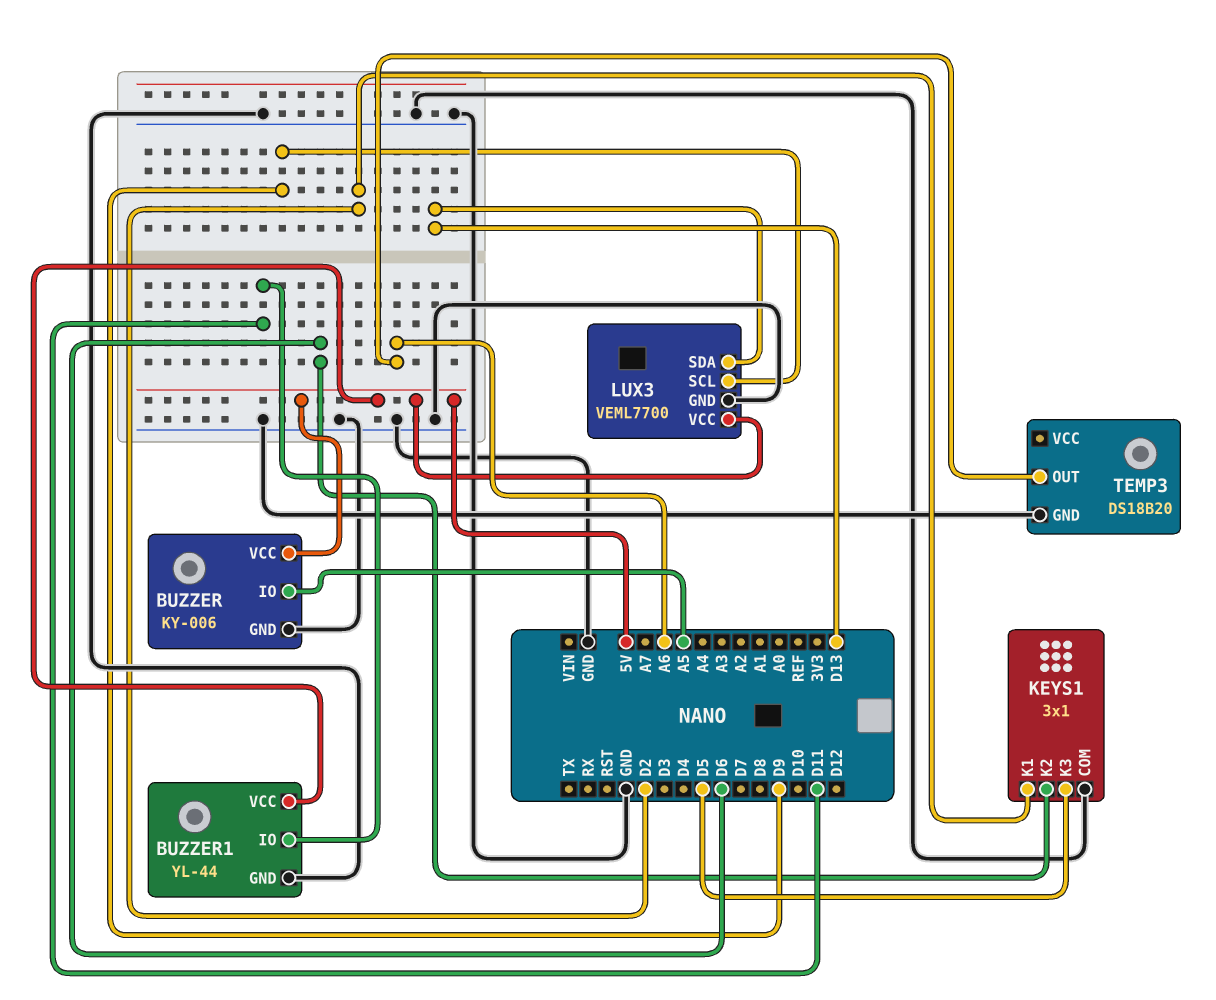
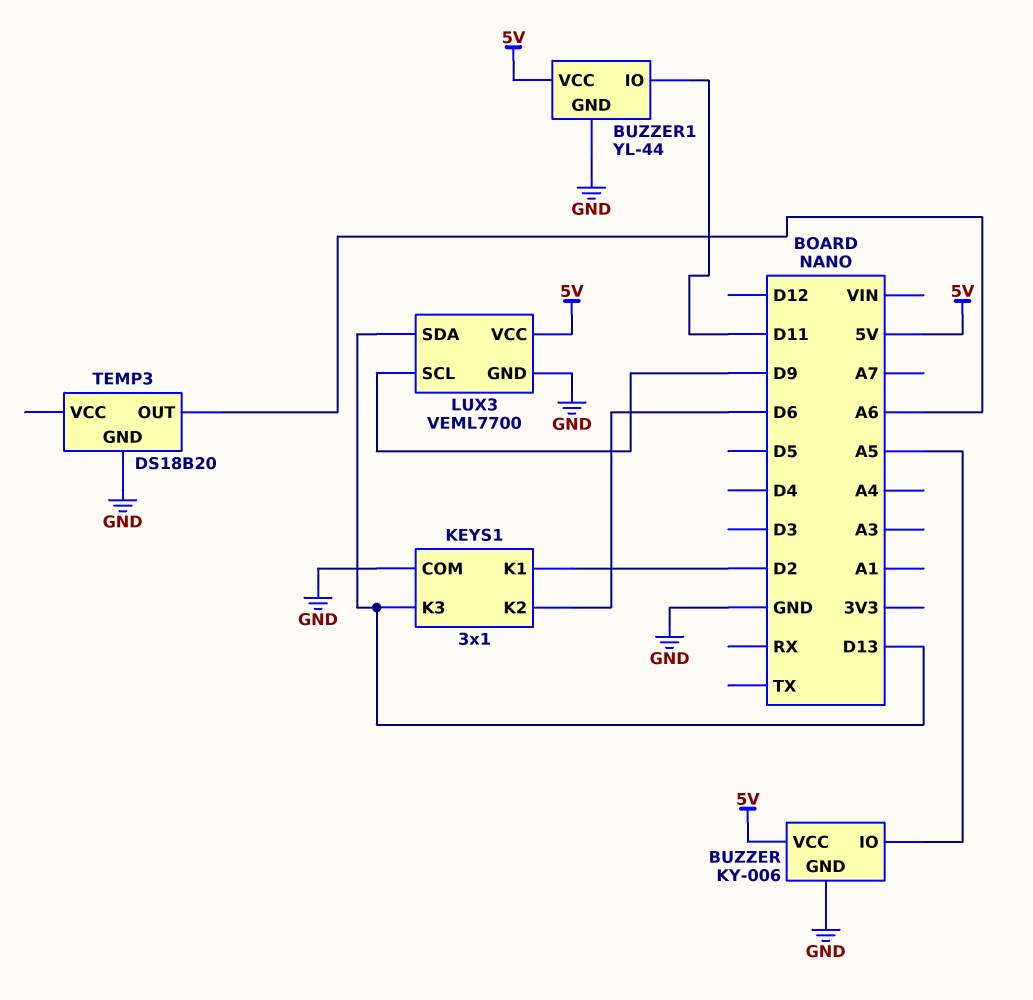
KEYS1 pin K3: D5 -> D13

